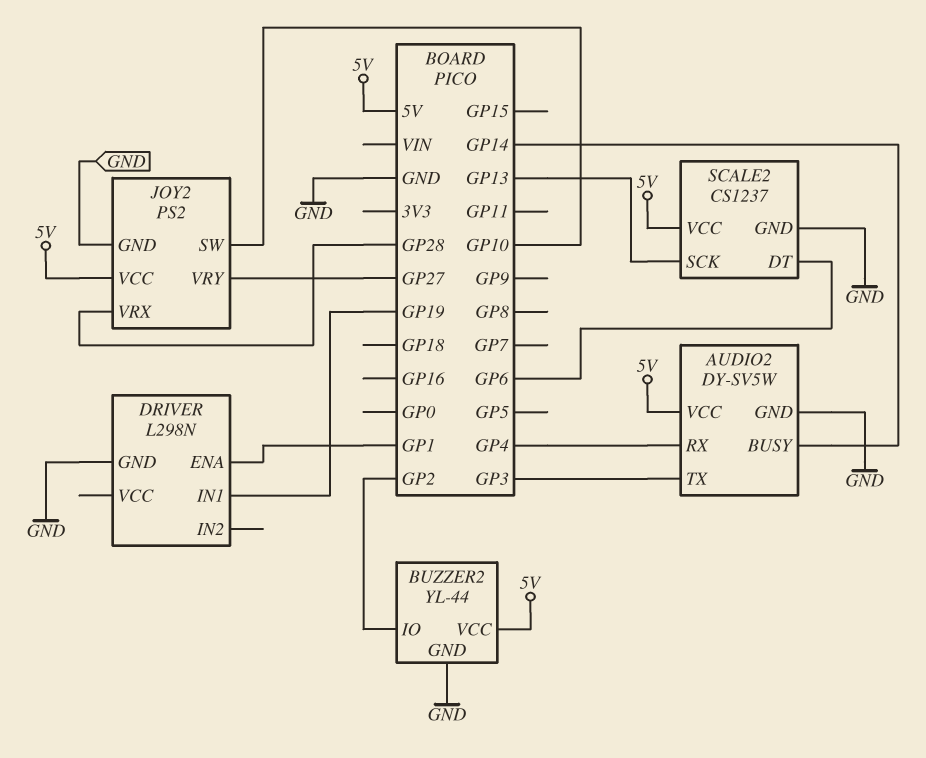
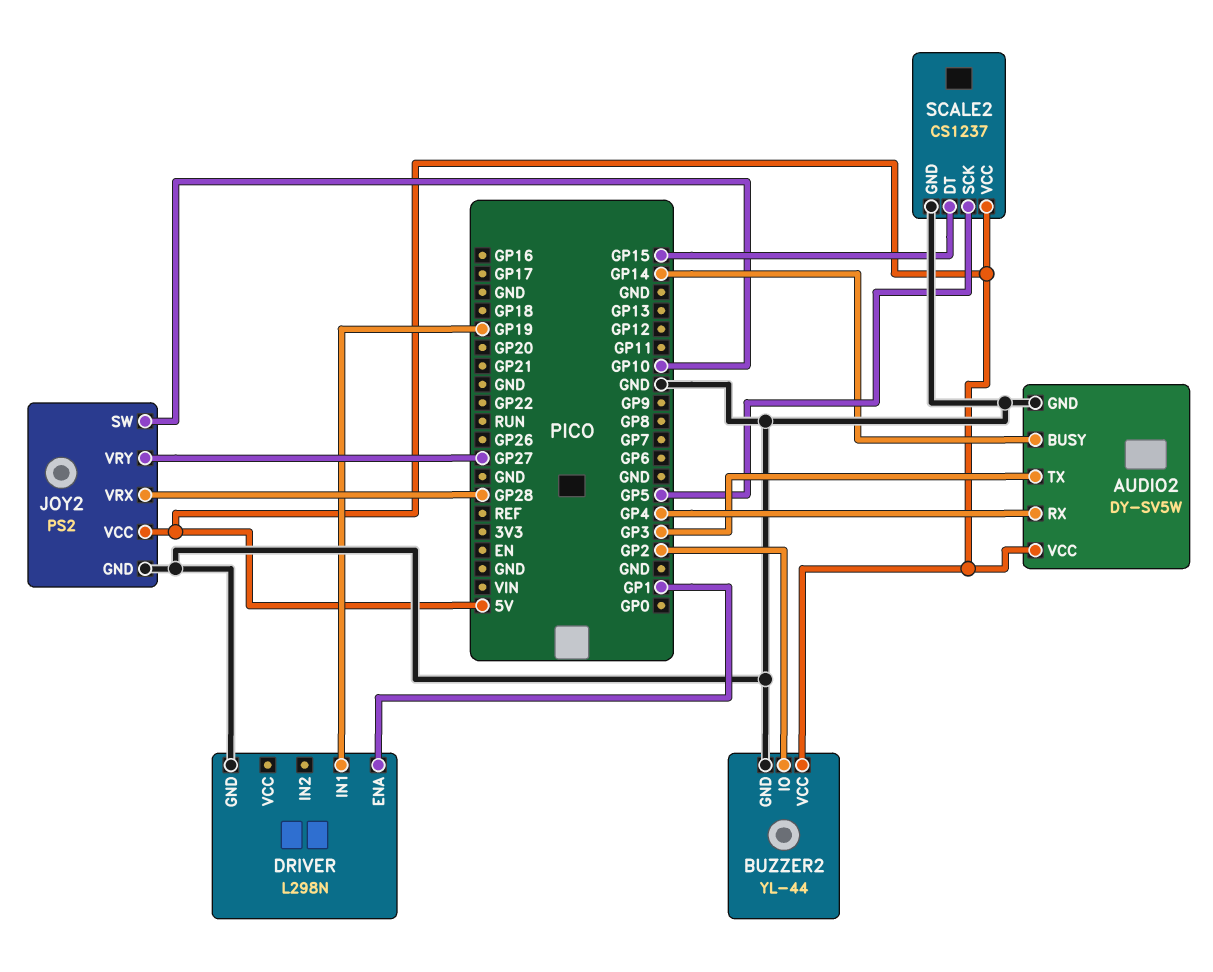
SCALE2 pin DT: GP6 -> GP15
SCALE2 pin SCK: GP13 -> GP5

